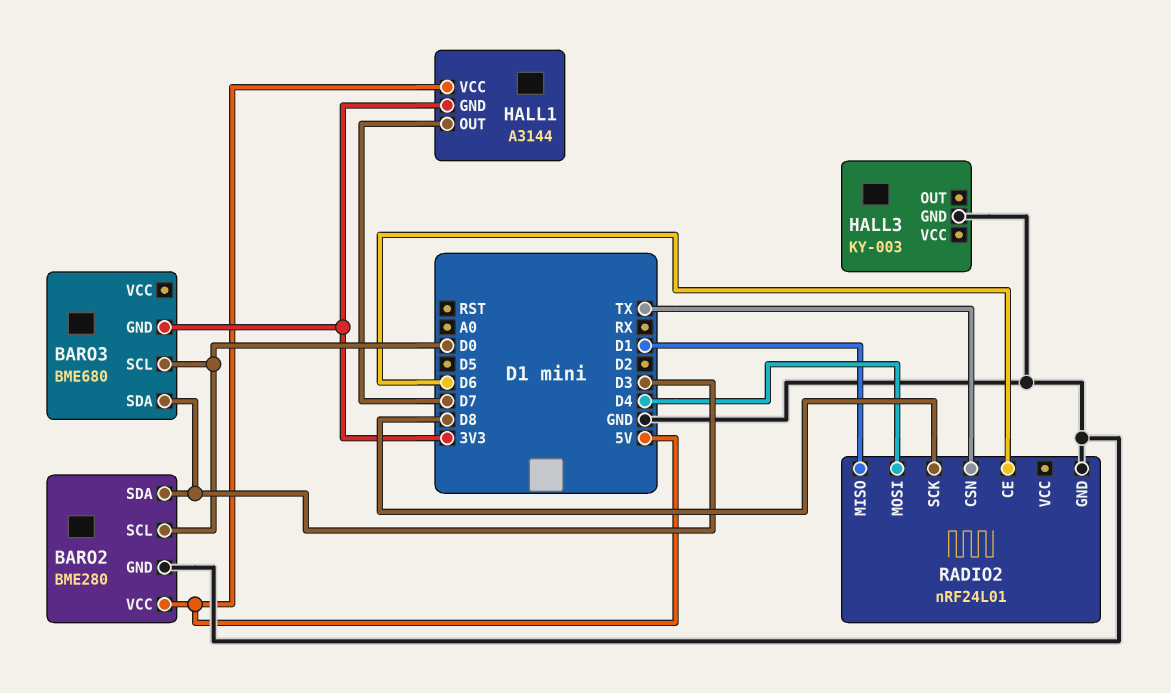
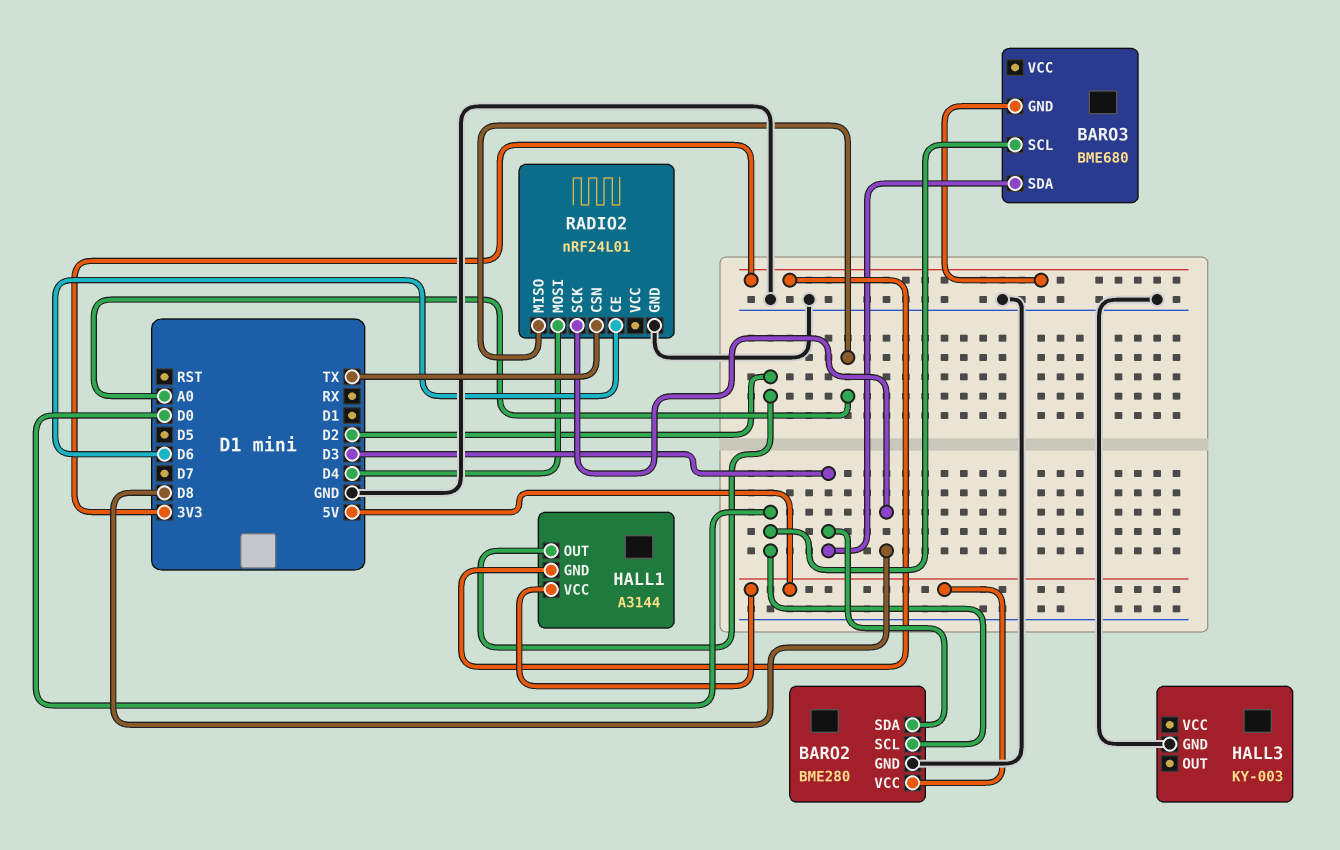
HALL1 pin OUT: D7 -> D2
RADIO2 pin MISO: D1 -> A0

